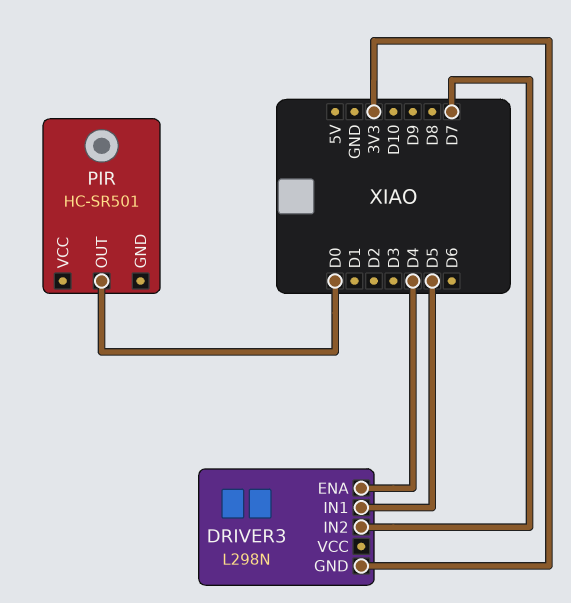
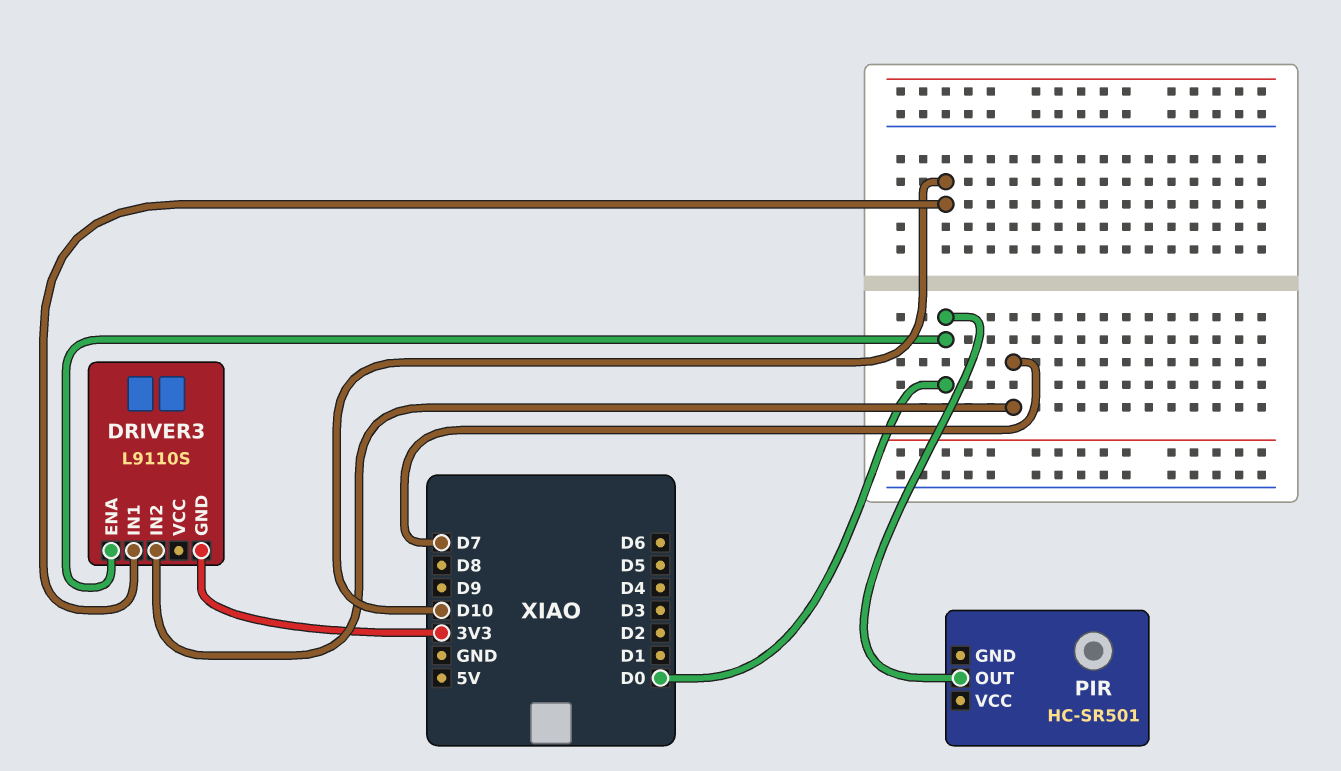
DRIVER3: L298N -> L9110S
DRIVER3 pin ENA: D4 -> D0
DRIVER3 pin IN1: D5 -> D10

